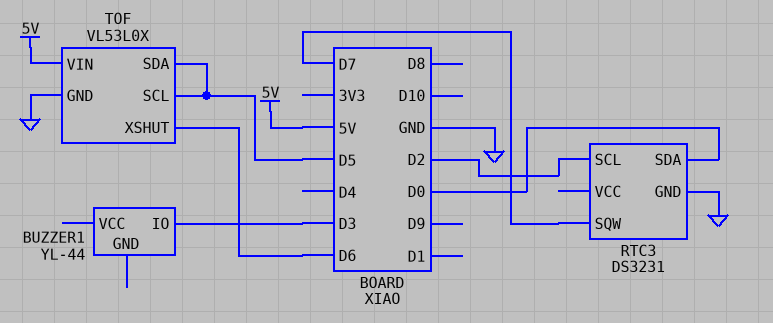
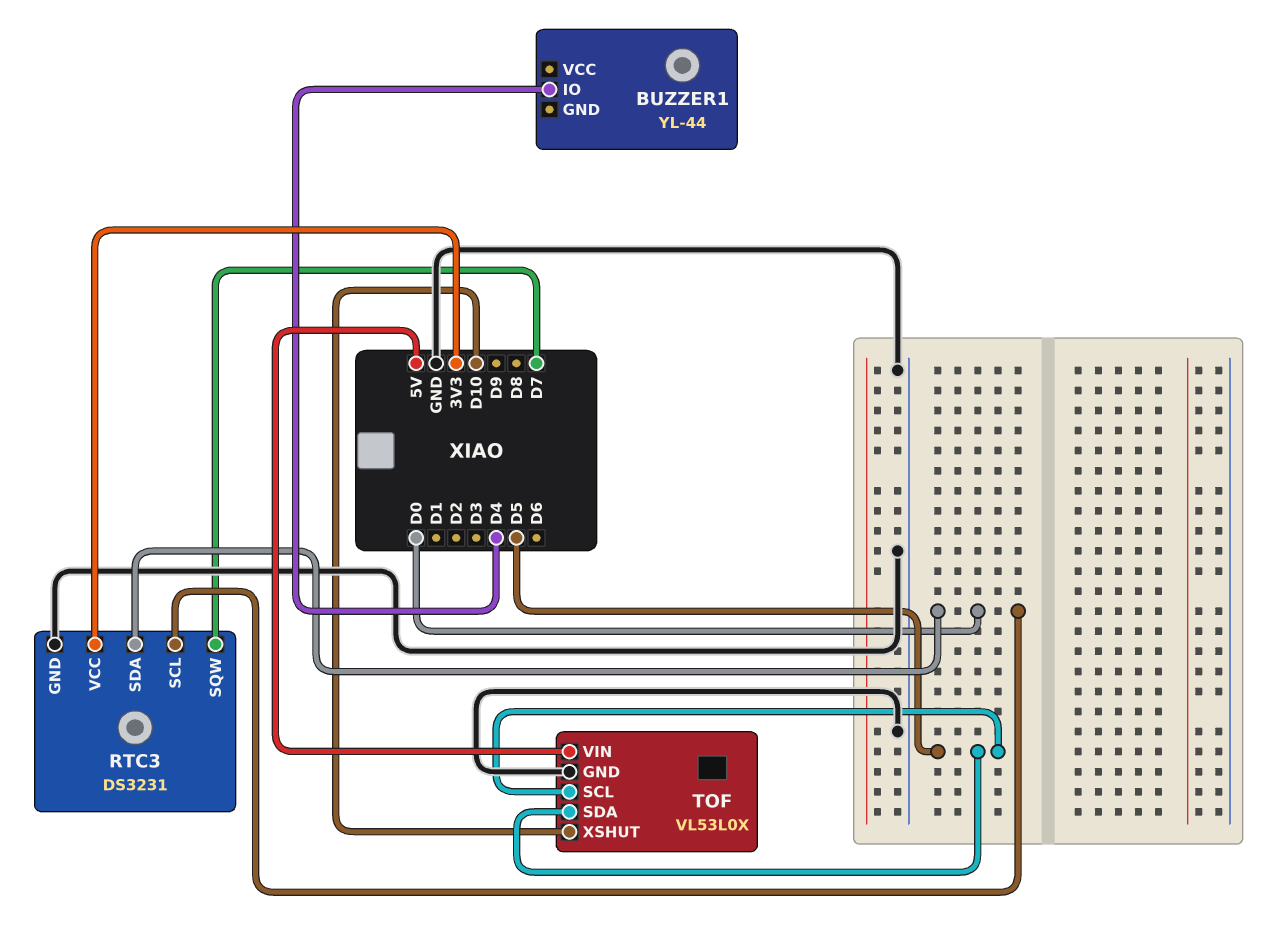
BUZZER1 pin IO: D3 -> D4
RTC3 pin SCL: D2 -> D0
RTC3 pin VCC: none -> 3V3
TOF pin XSHUT: D6 -> D10

